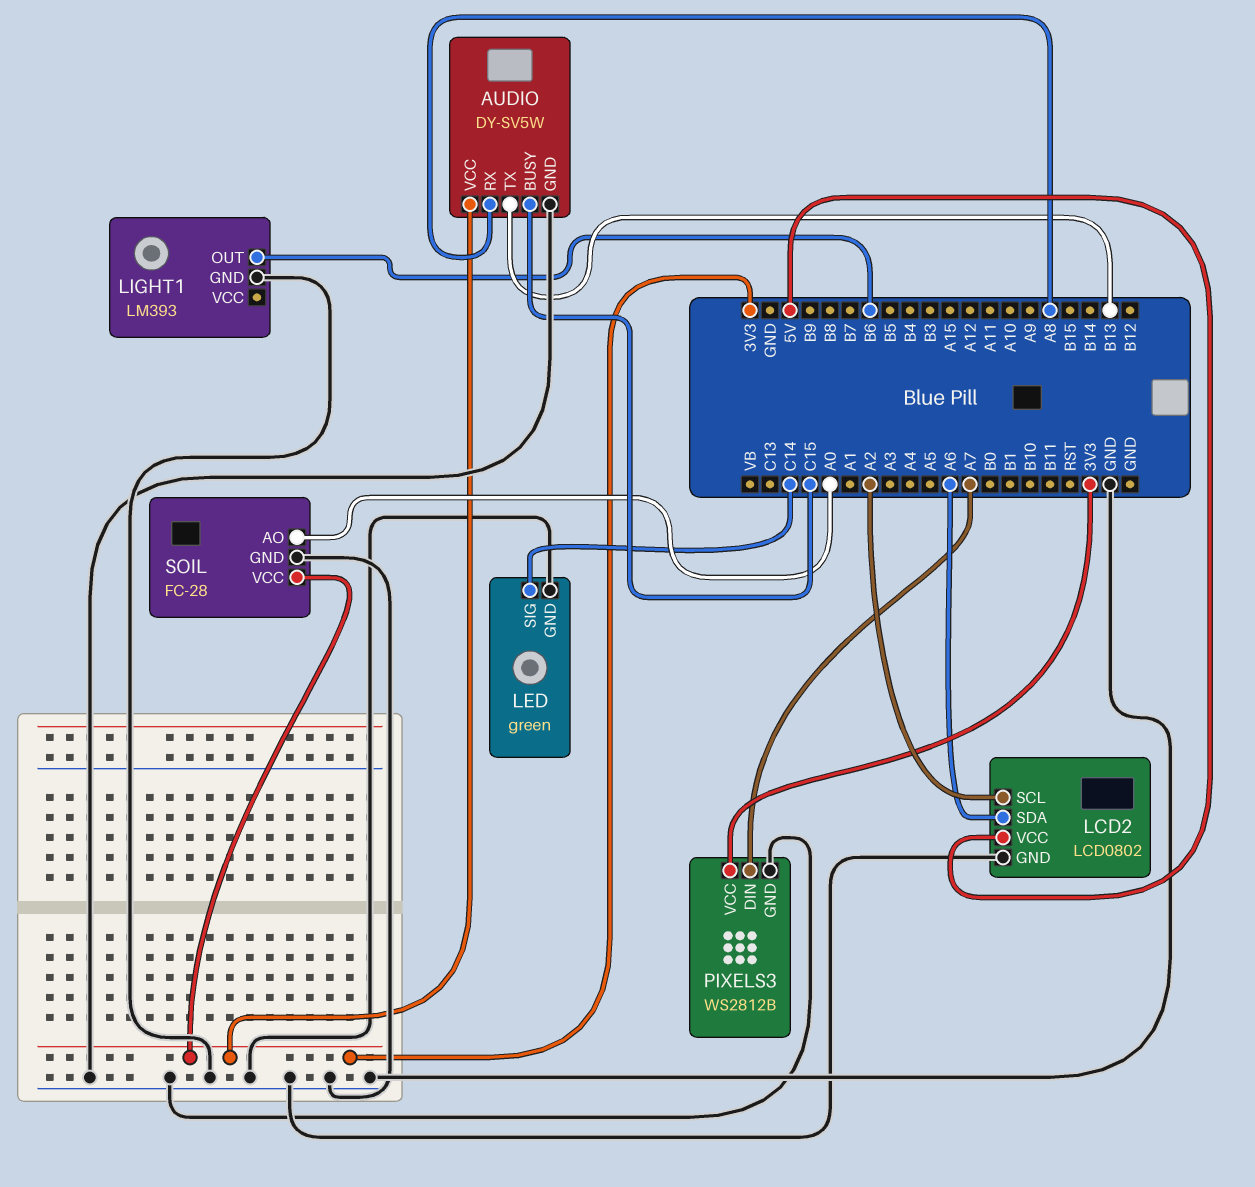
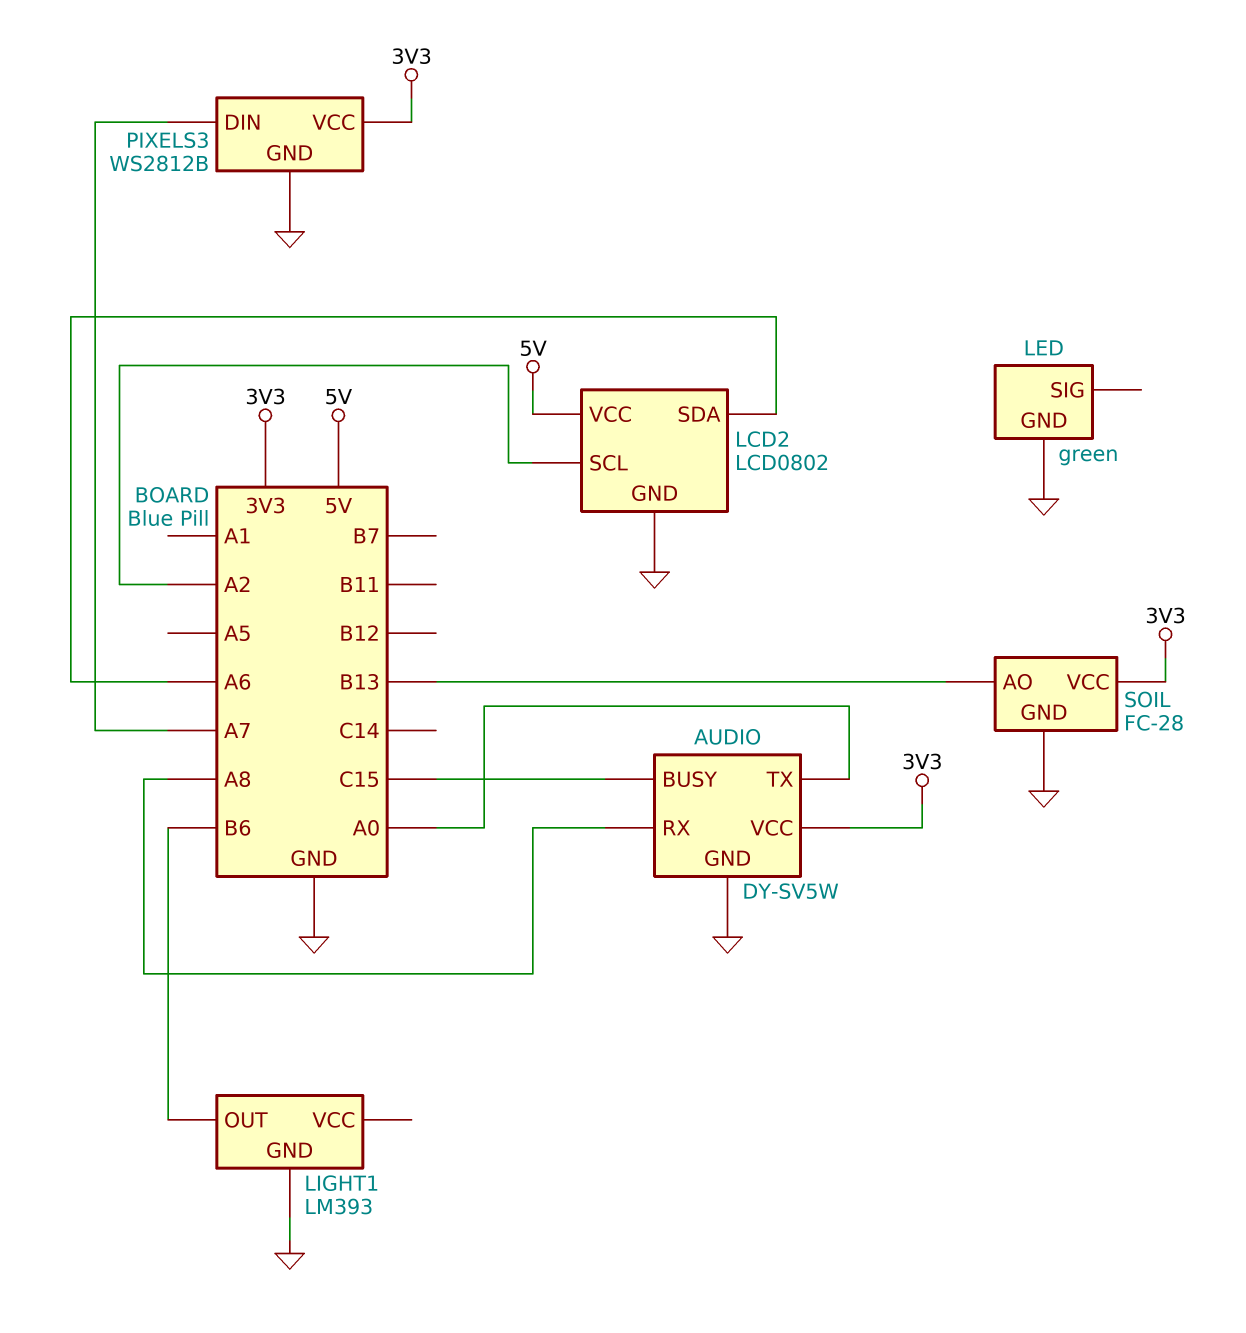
AUDIO pin TX: B13 -> A0
LED pin SIG: C14 -> none
SOIL pin AO: A0 -> B13

